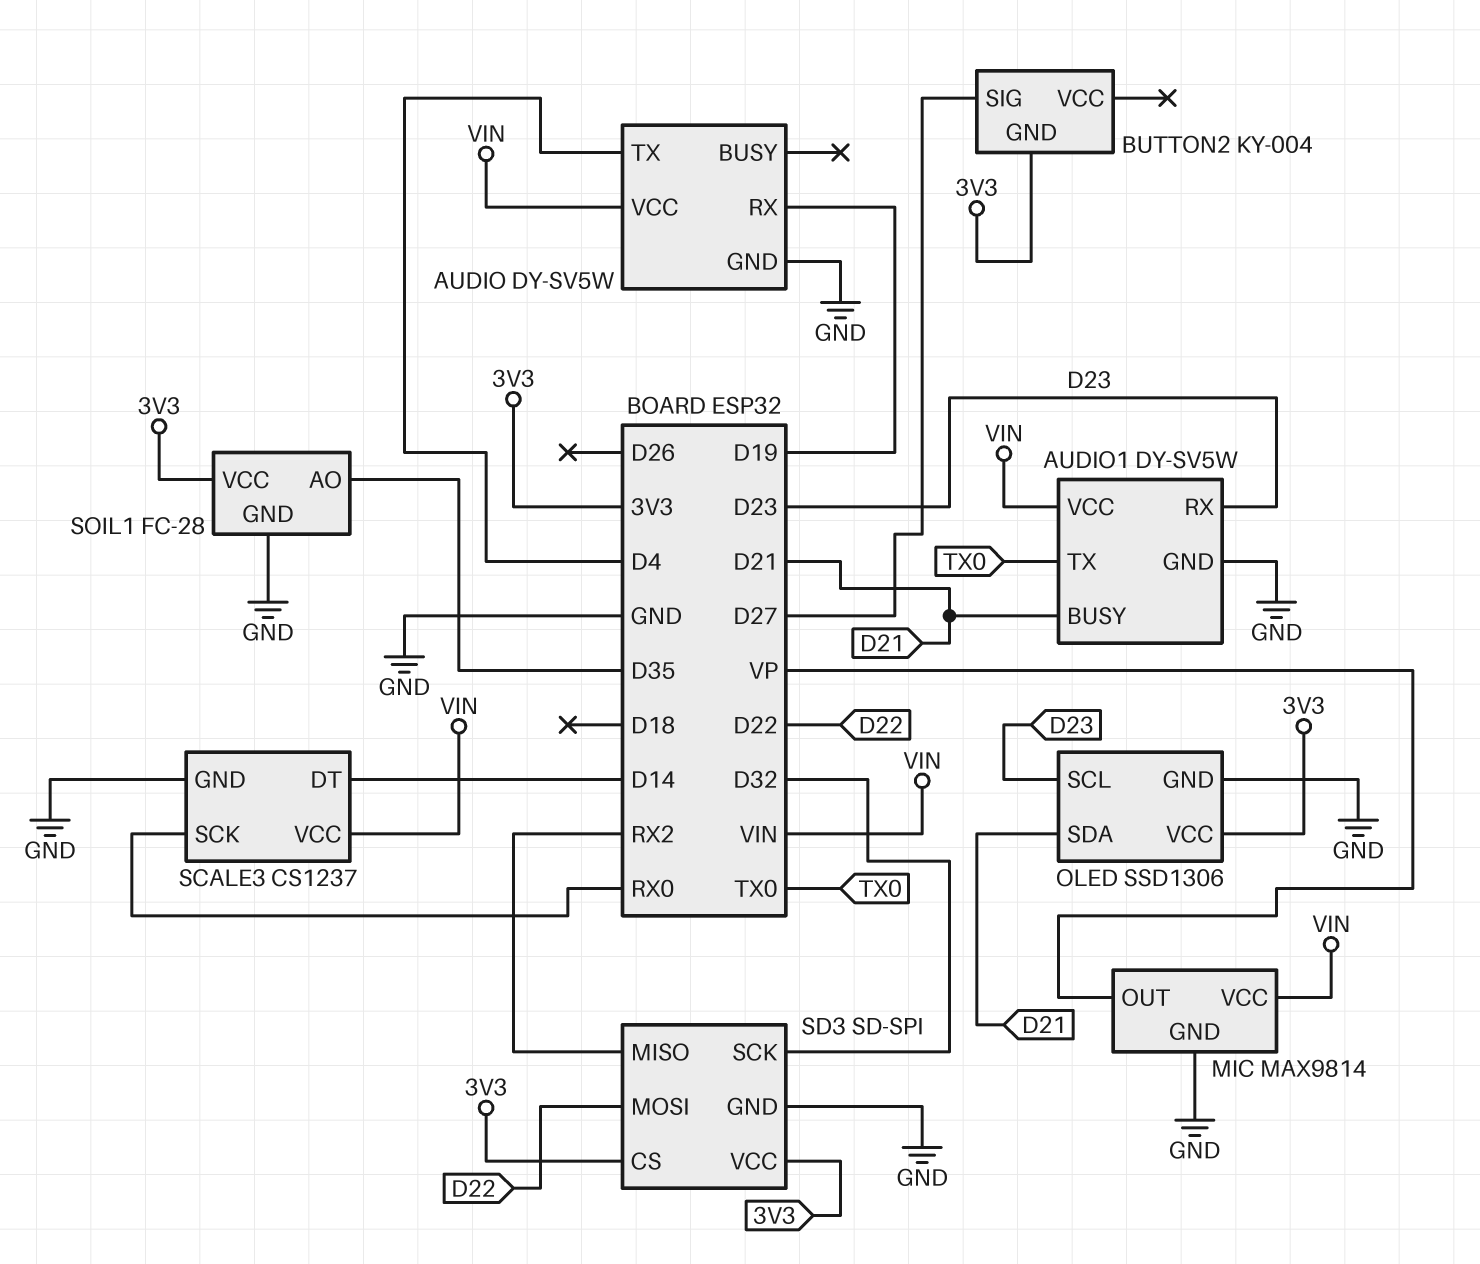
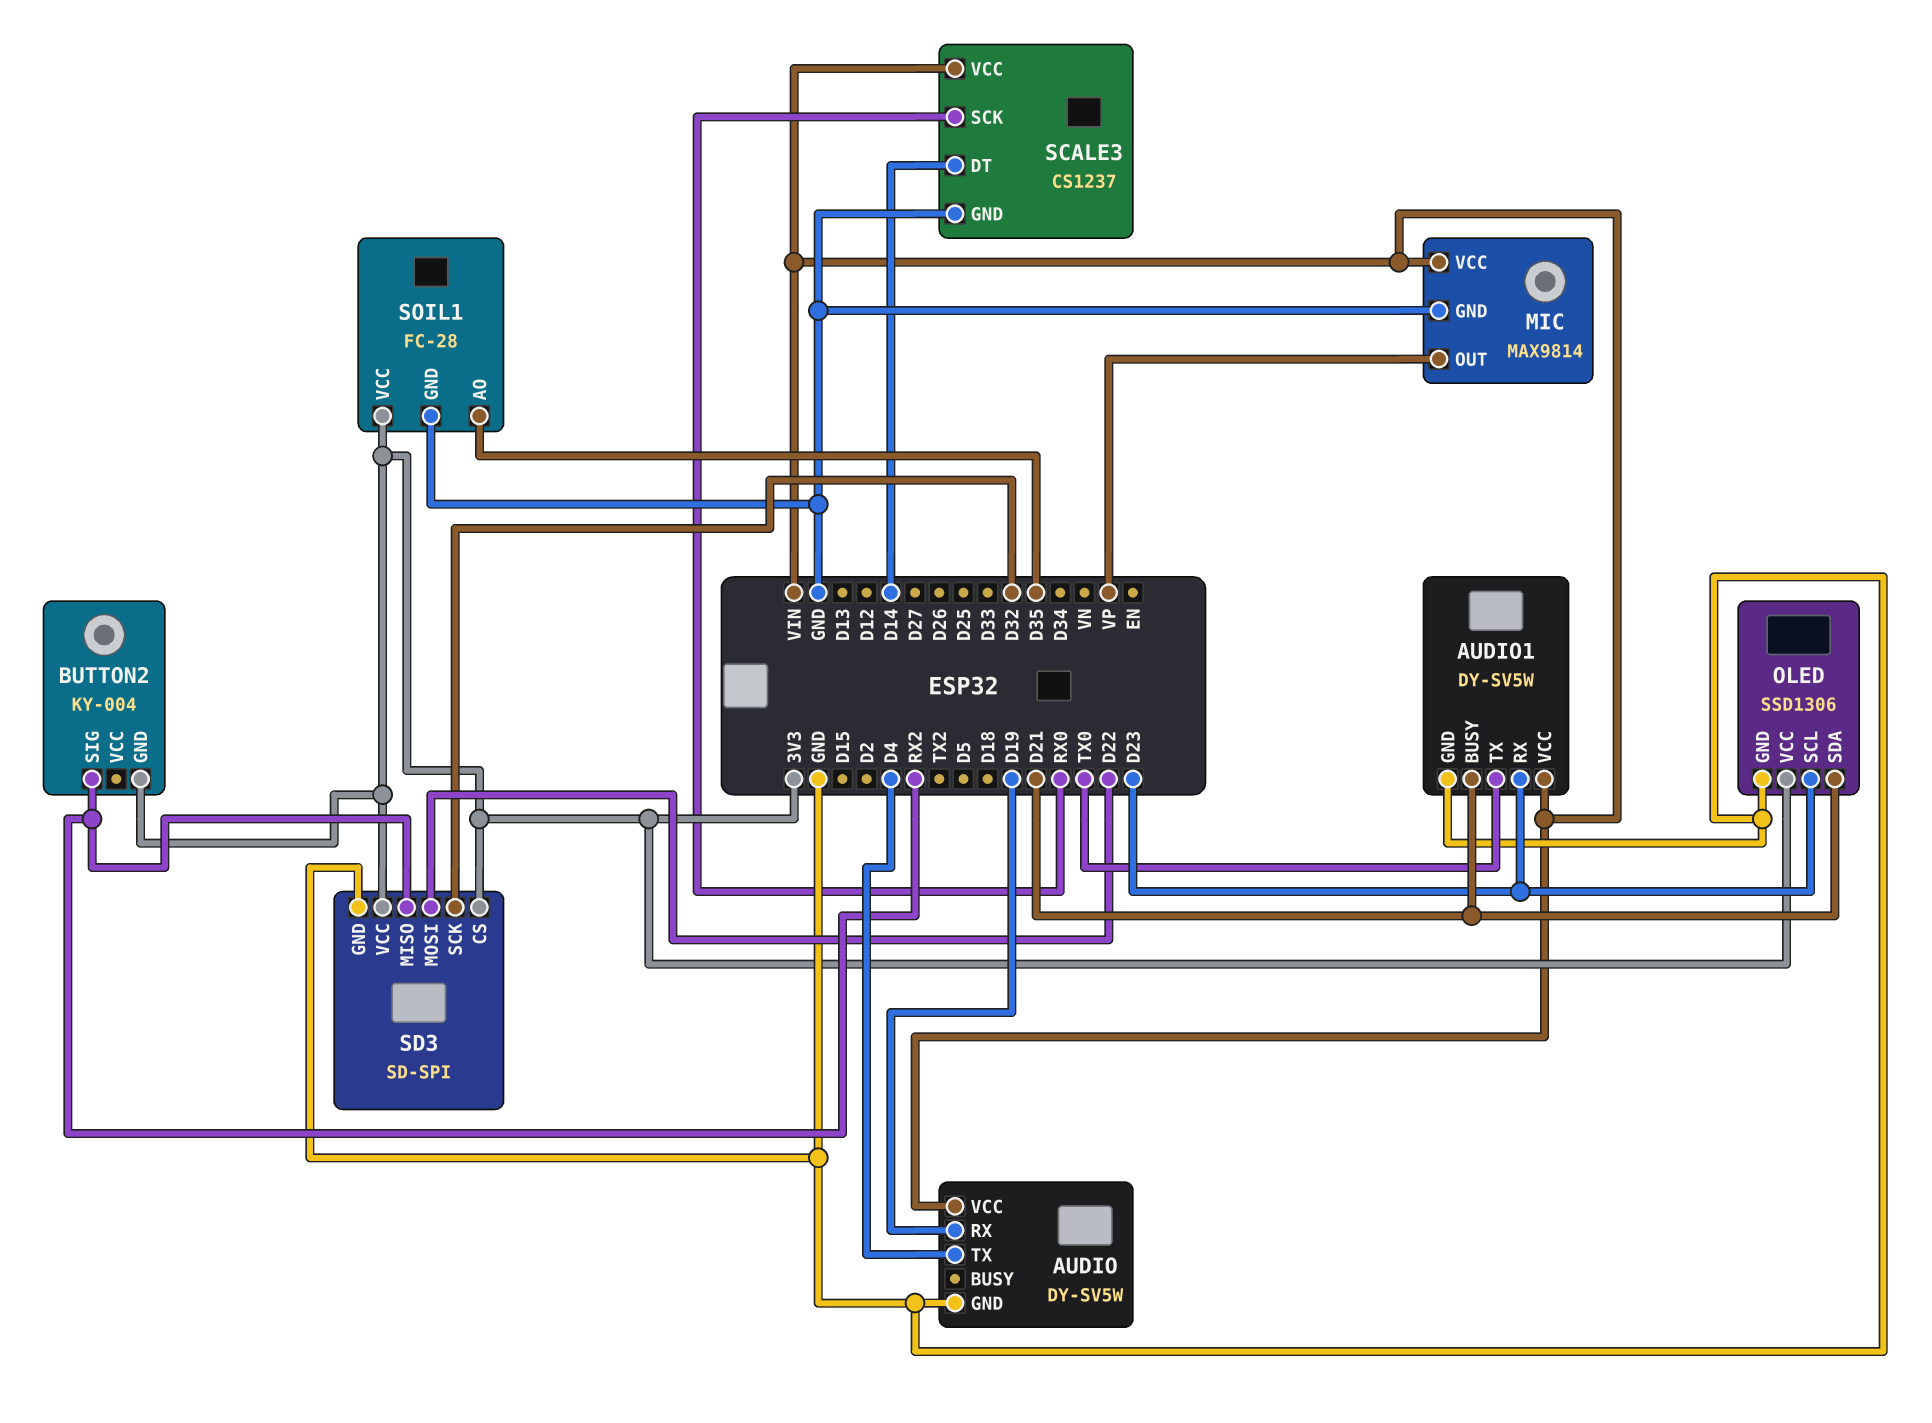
BUTTON2 pin SIG: D27 -> RX2

